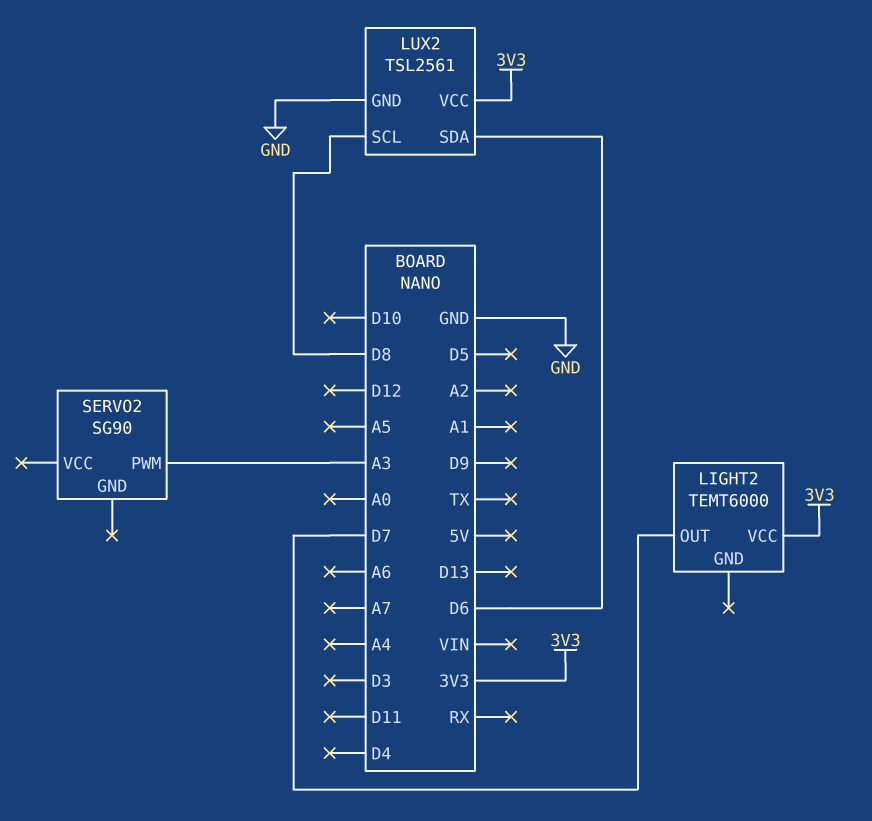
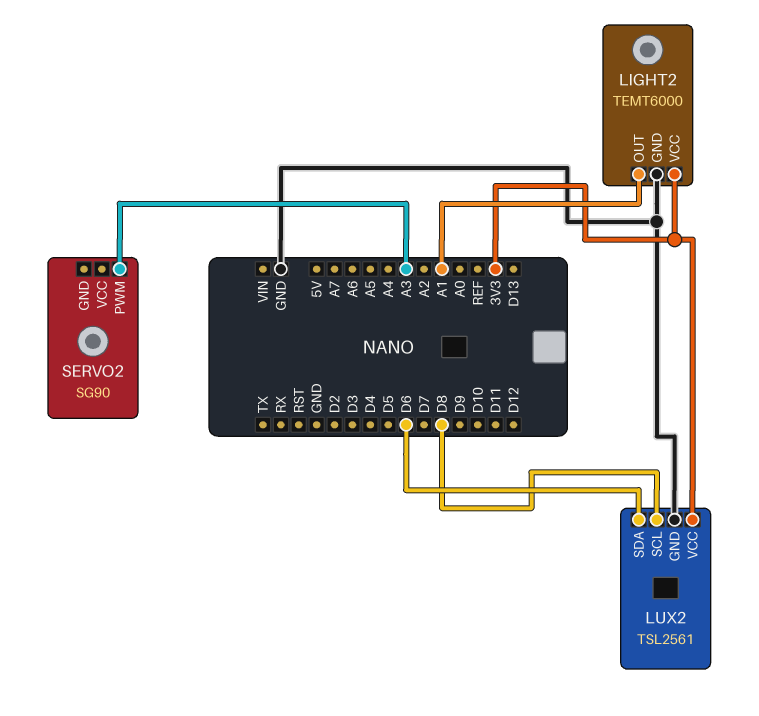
LIGHT2 pin GND: none -> GND
LIGHT2 pin OUT: D7 -> A1

